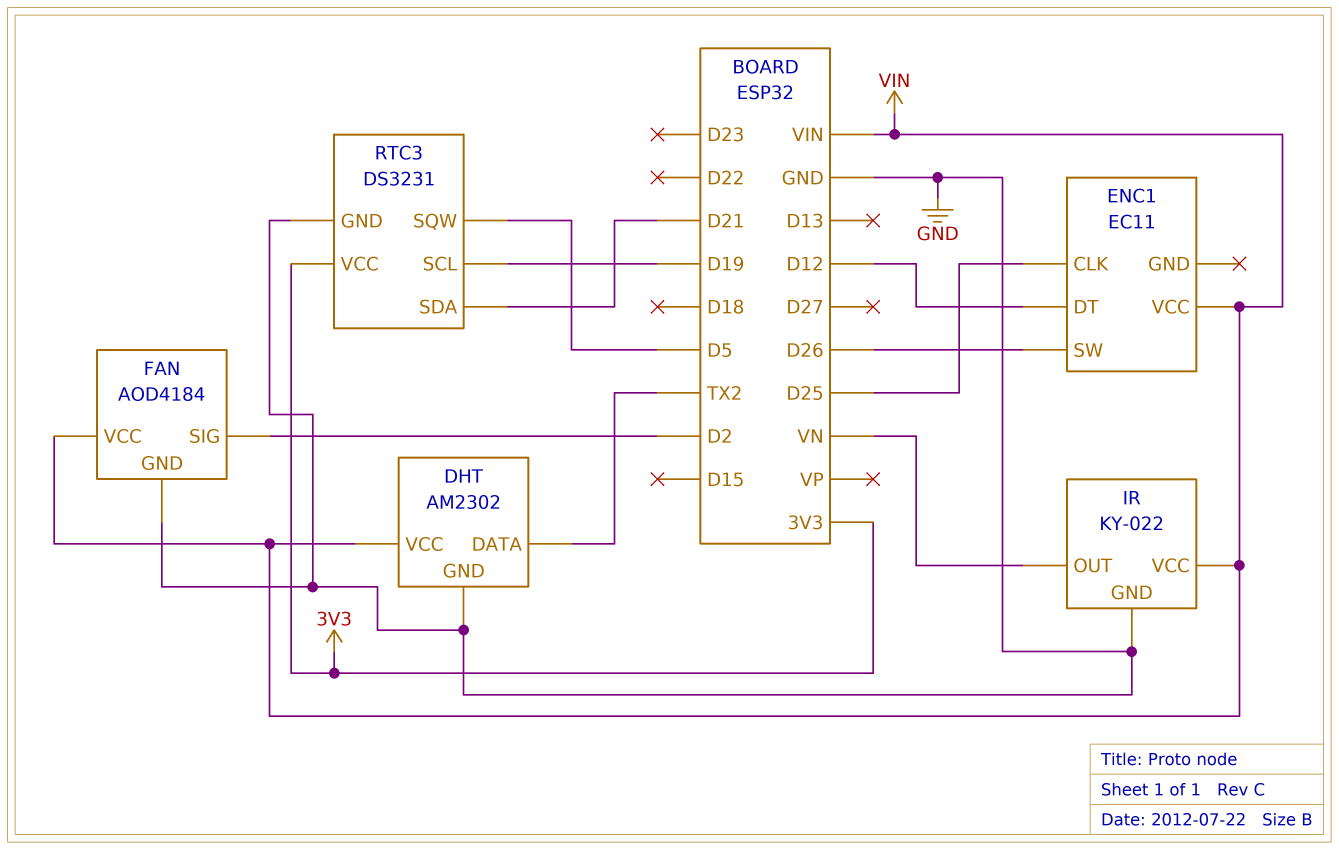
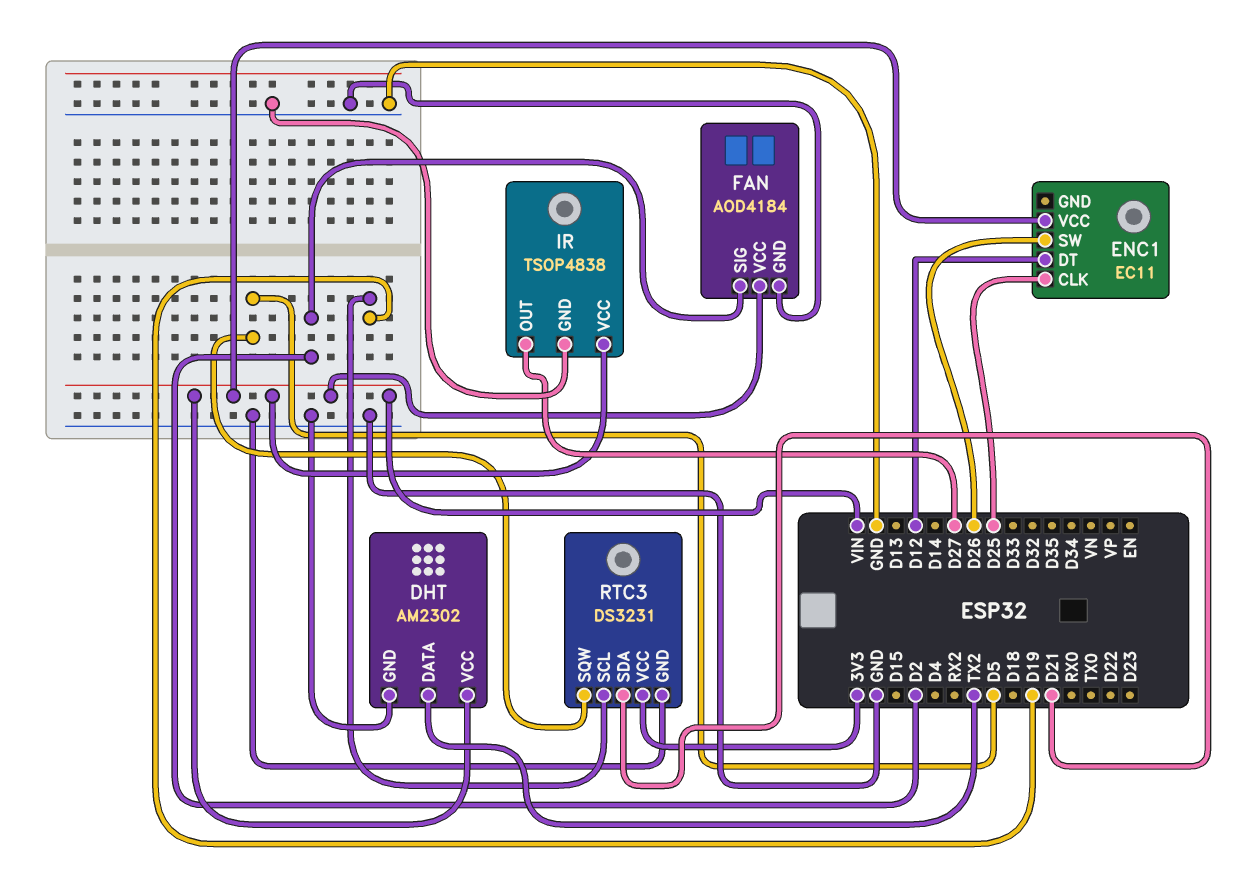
IR: KY-022 -> TSOP4838
IR pin OUT: VN -> D27

